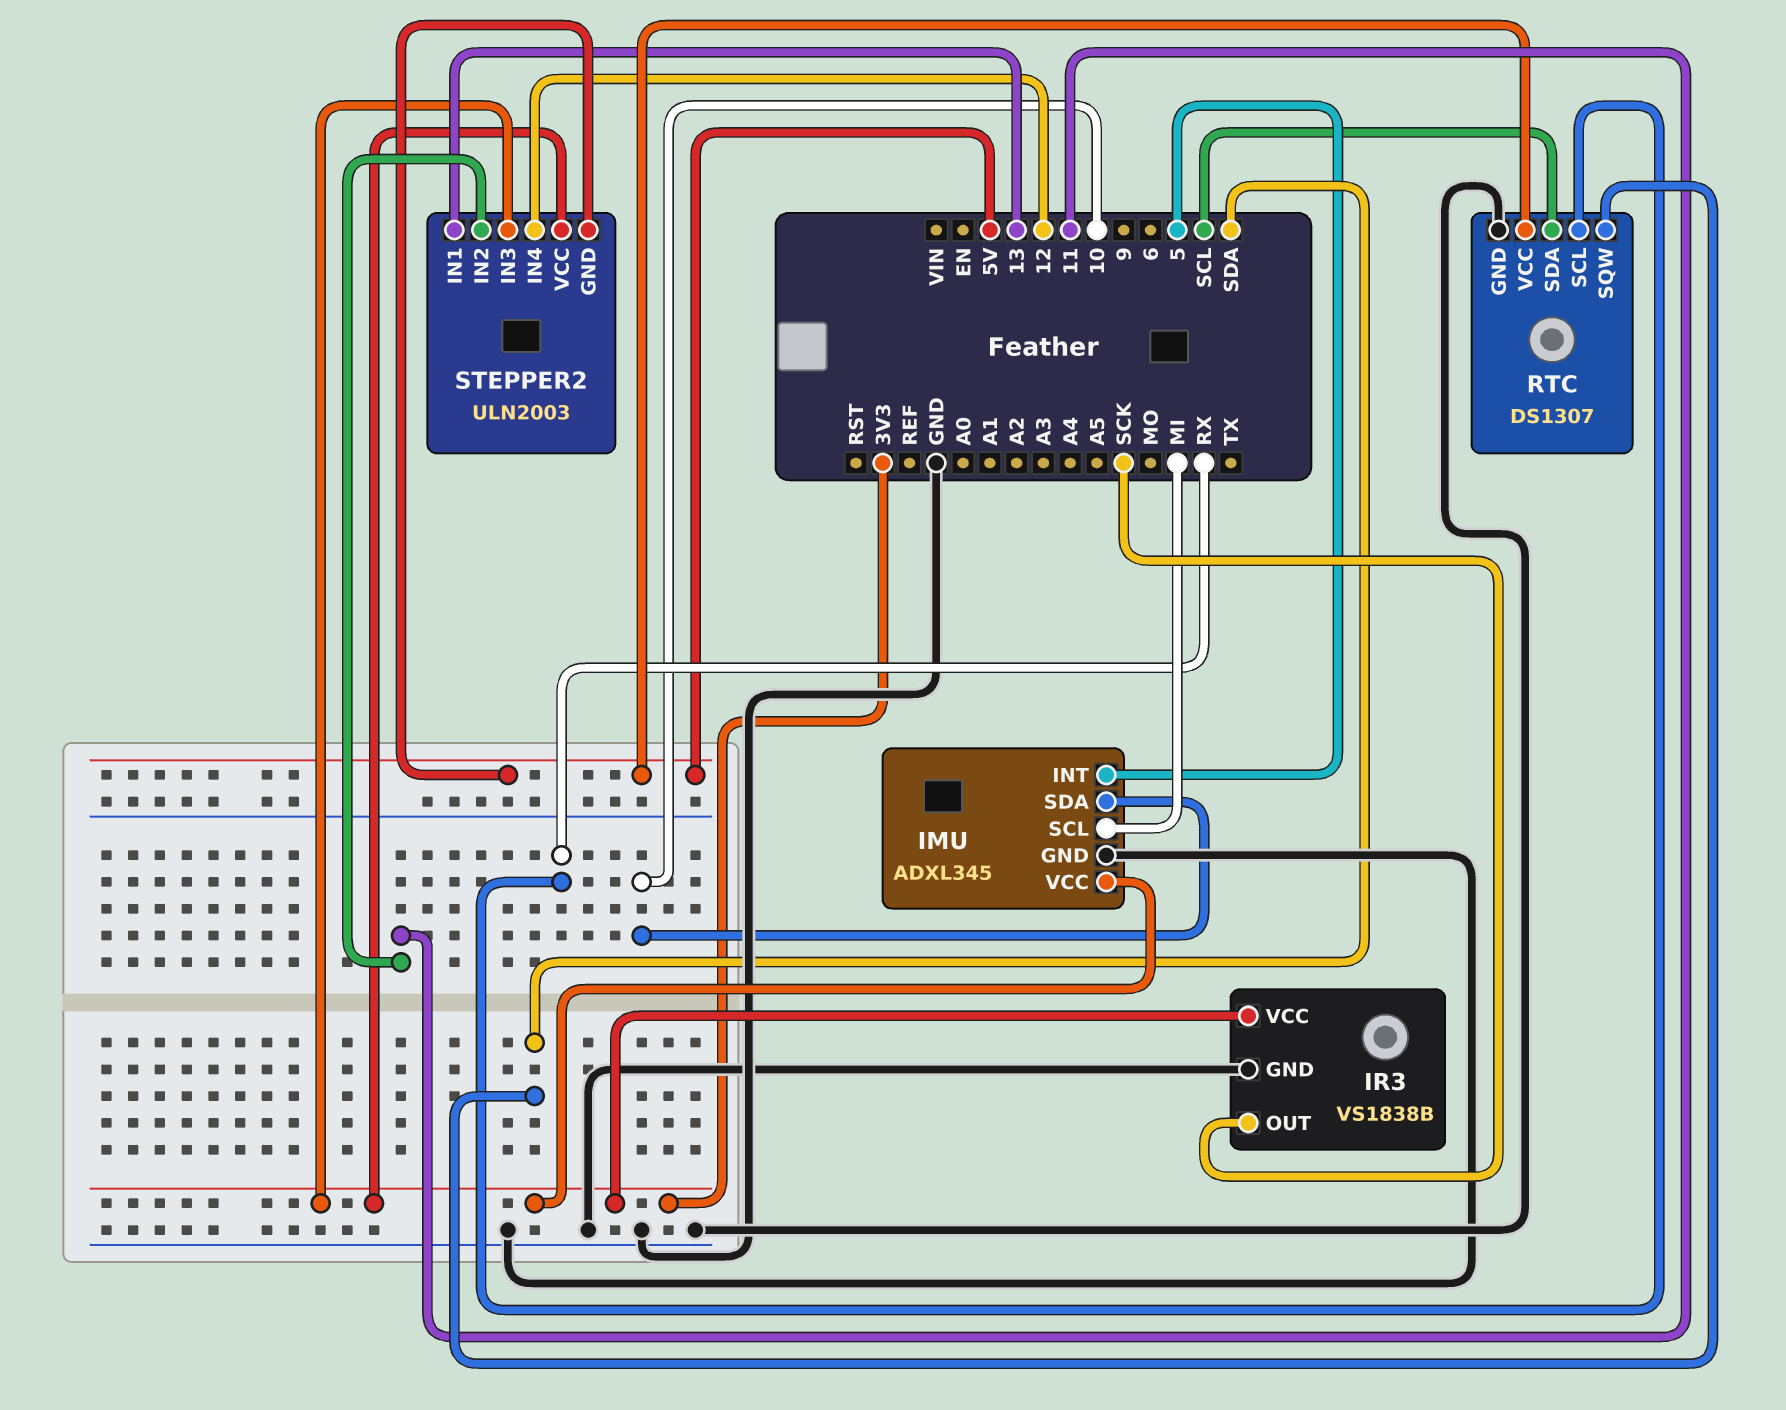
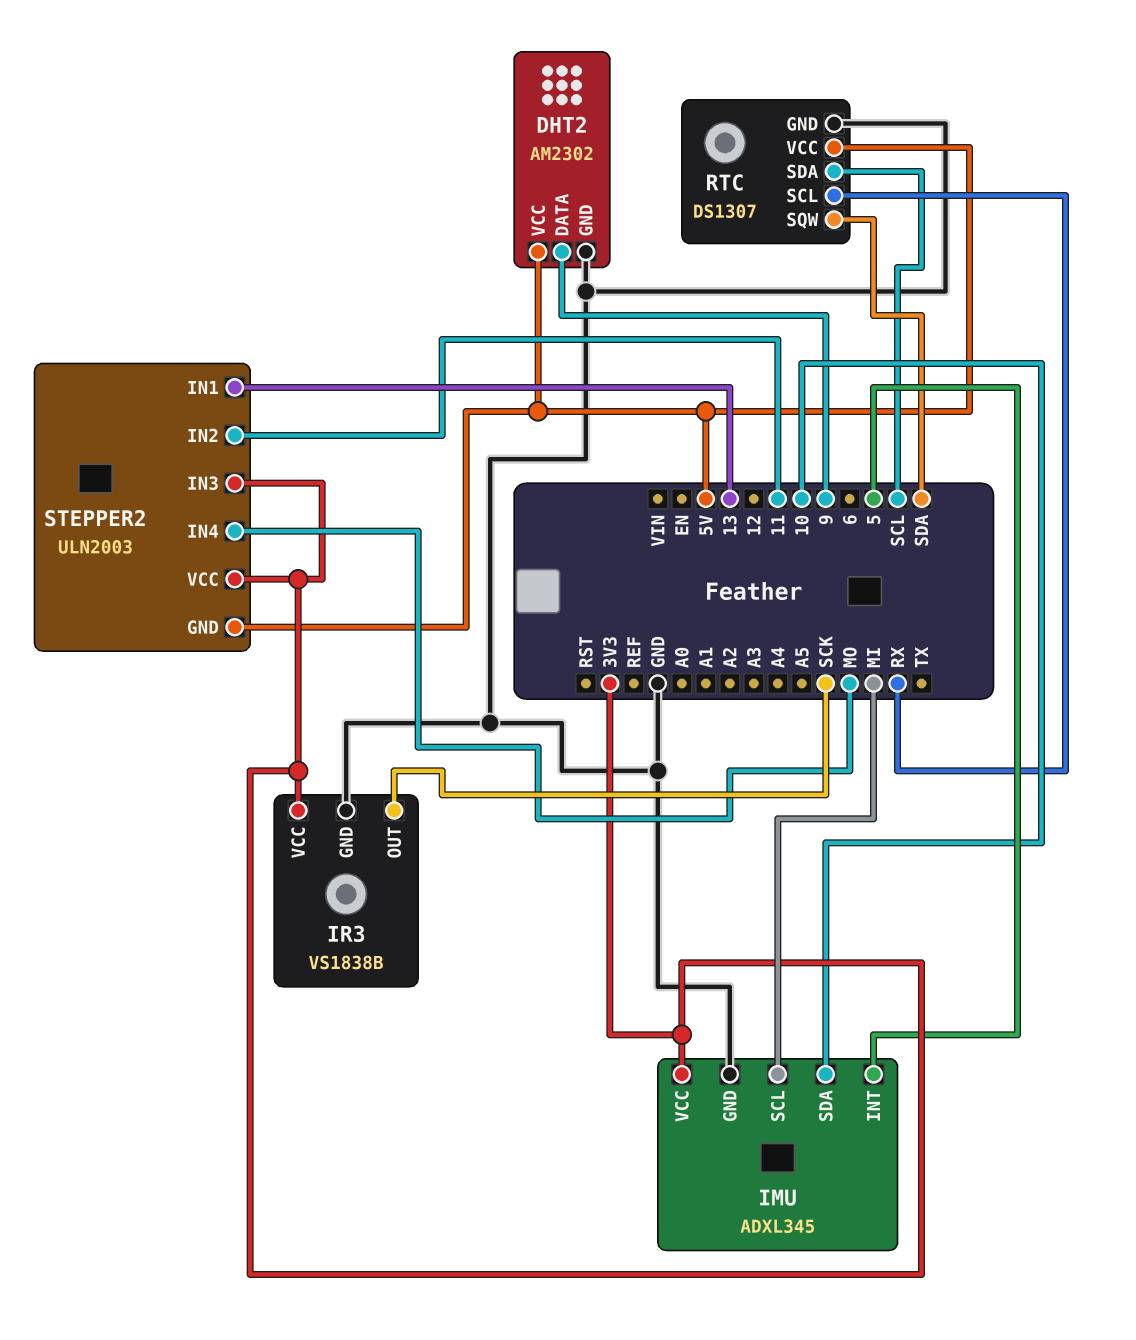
DHT2: none -> AM2302
DHT2 pin DATA: none -> 9
DHT2 pin GND: none -> GND
DHT2 pin VCC: none -> 5V
STEPPER2 pin IN4: 12 -> MO

